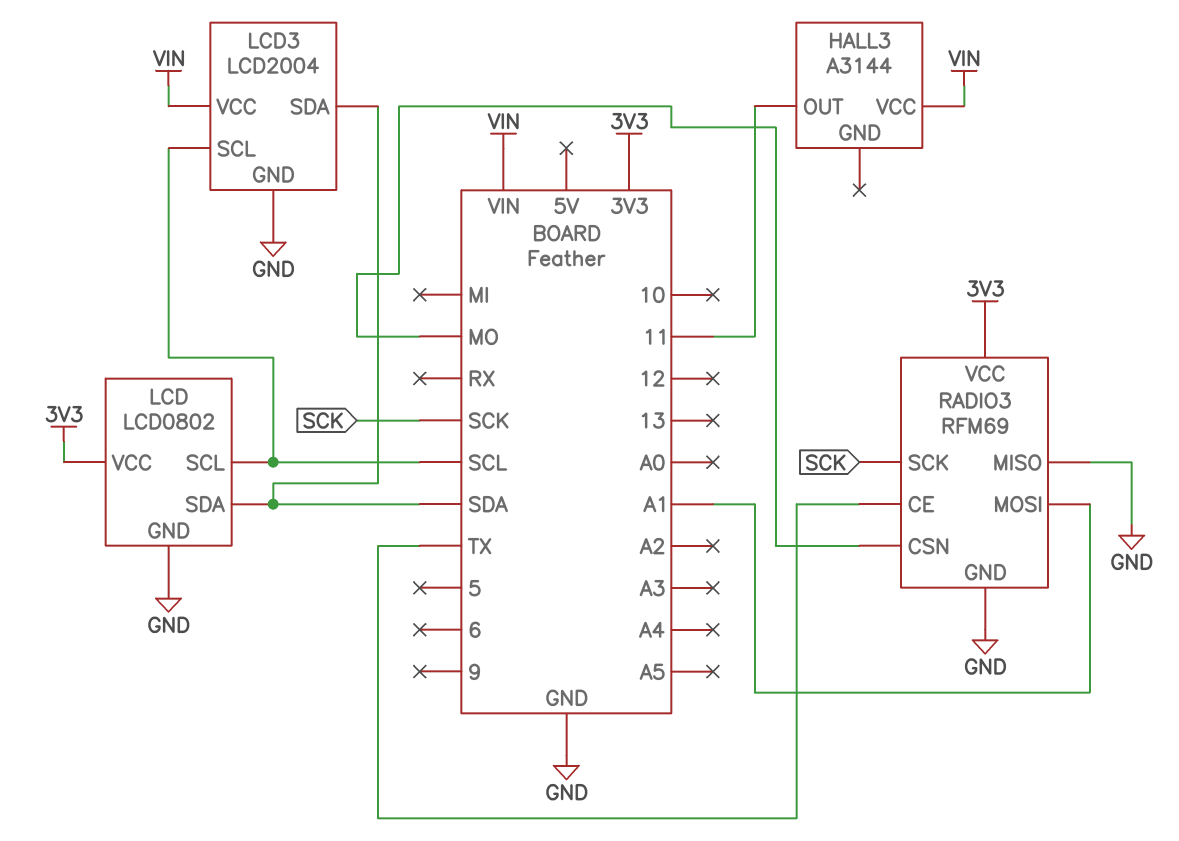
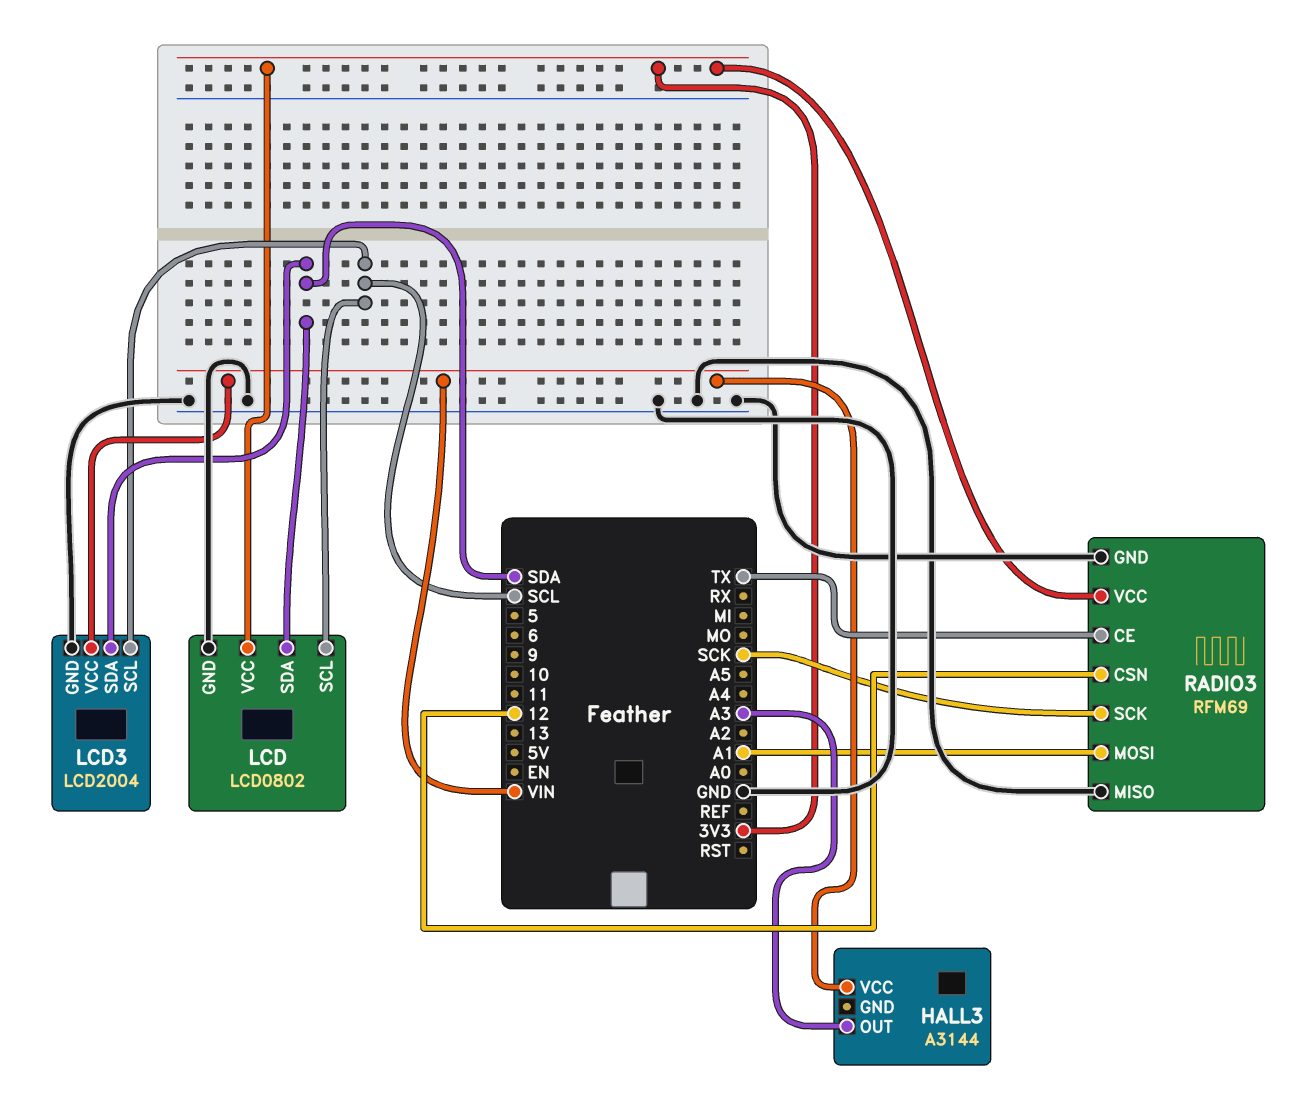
HALL3 pin OUT: 11 -> A3
RADIO3 pin CSN: MO -> 12

